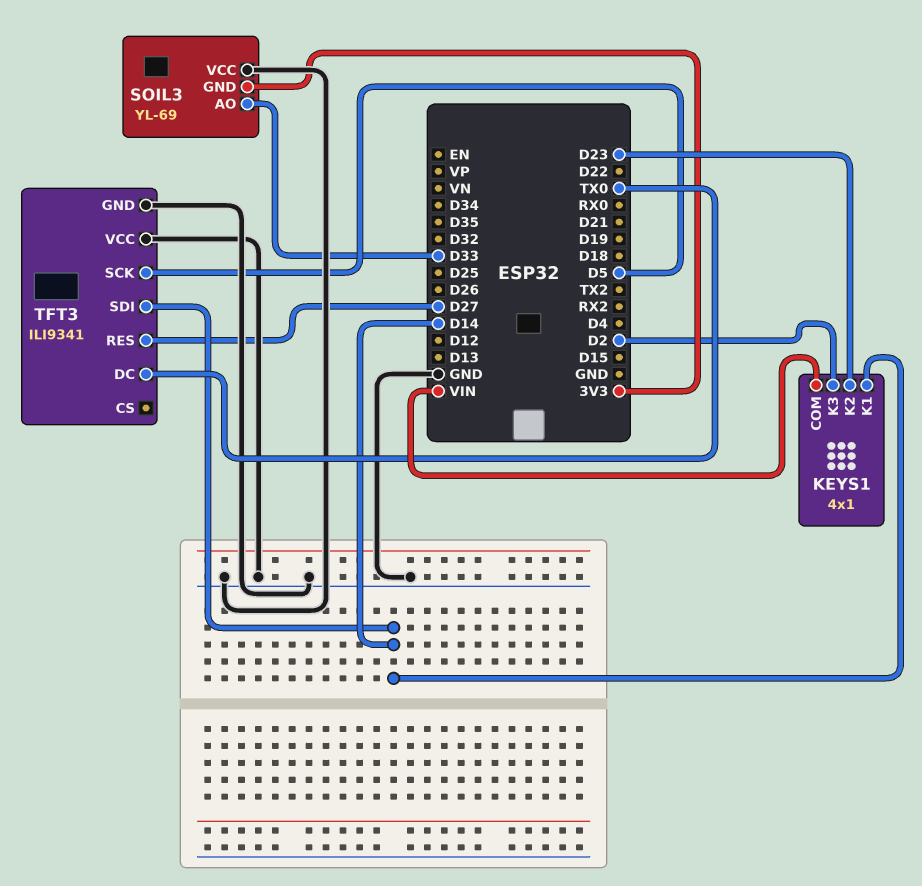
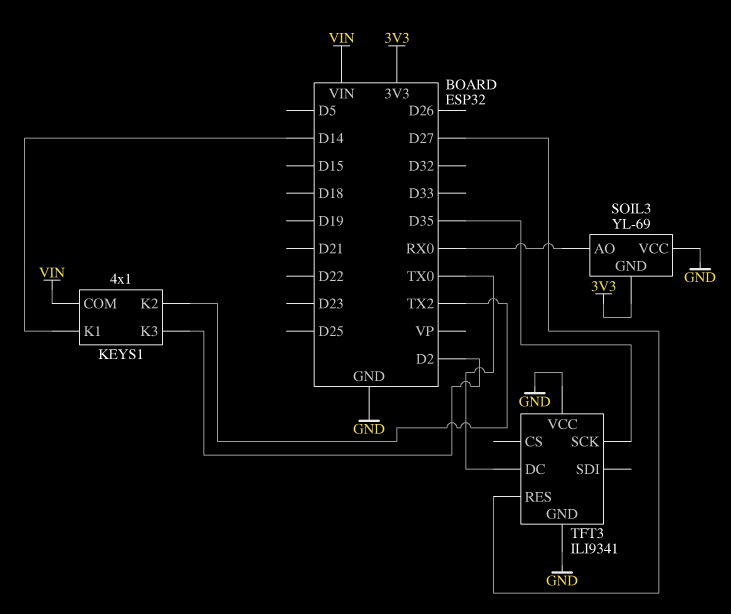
KEYS1 pin K2: D23 -> TX2
SOIL3 pin AO: D33 -> RX0
TFT3 pin SCK: D5 -> D35
TFT3 pin SDI: D14 -> none

